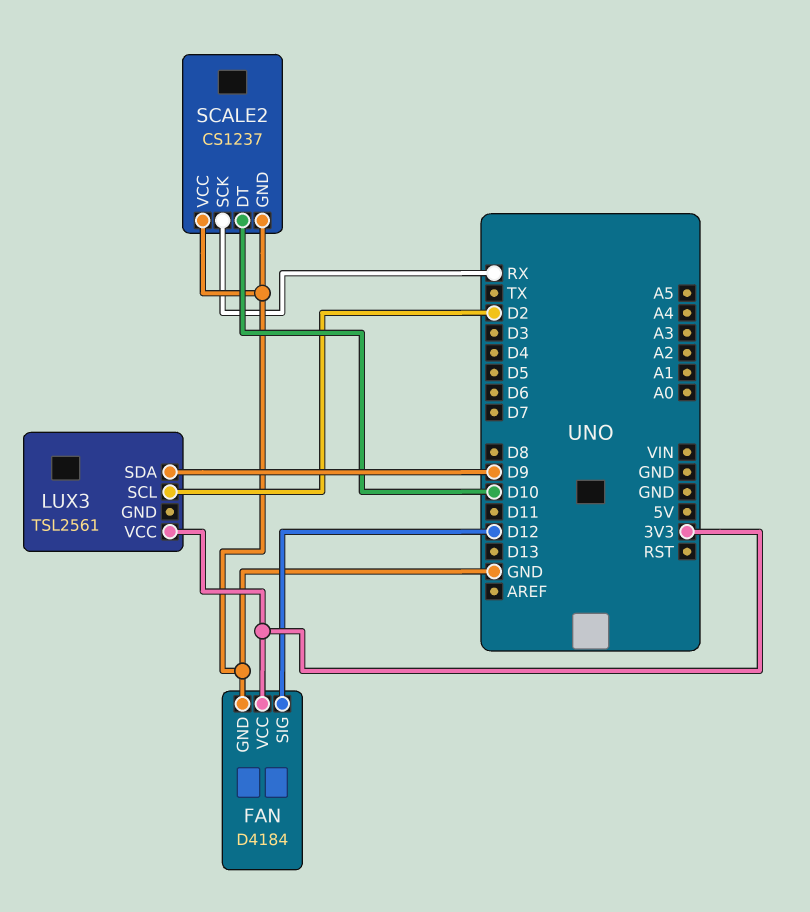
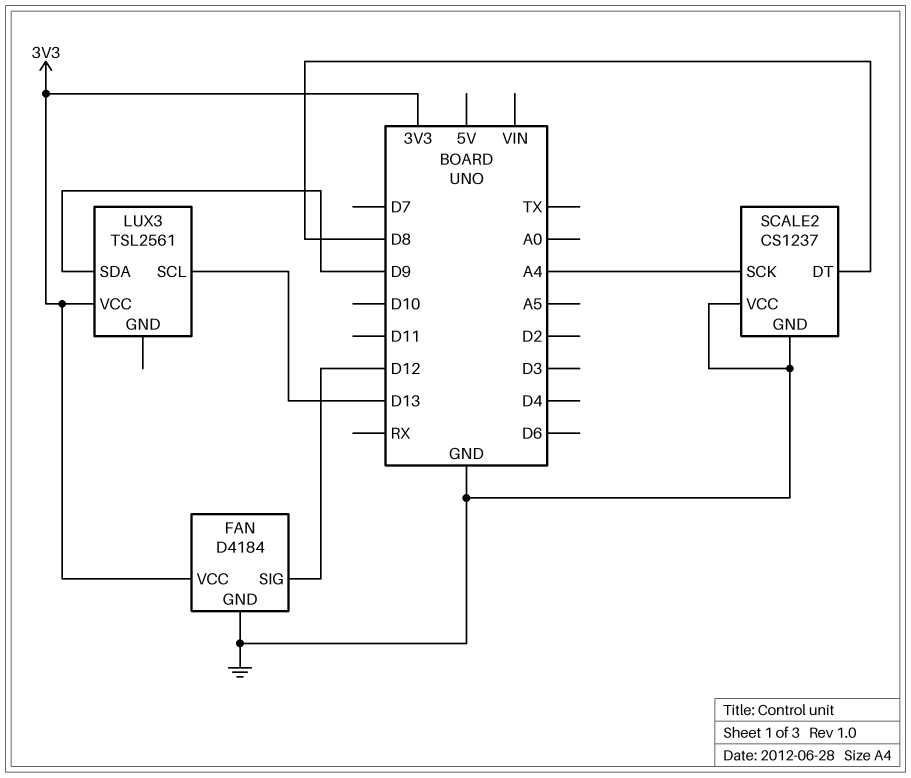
LUX3 pin SCL: D2 -> D13
SCALE2 pin DT: D10 -> D8
SCALE2 pin SCK: RX -> A4

